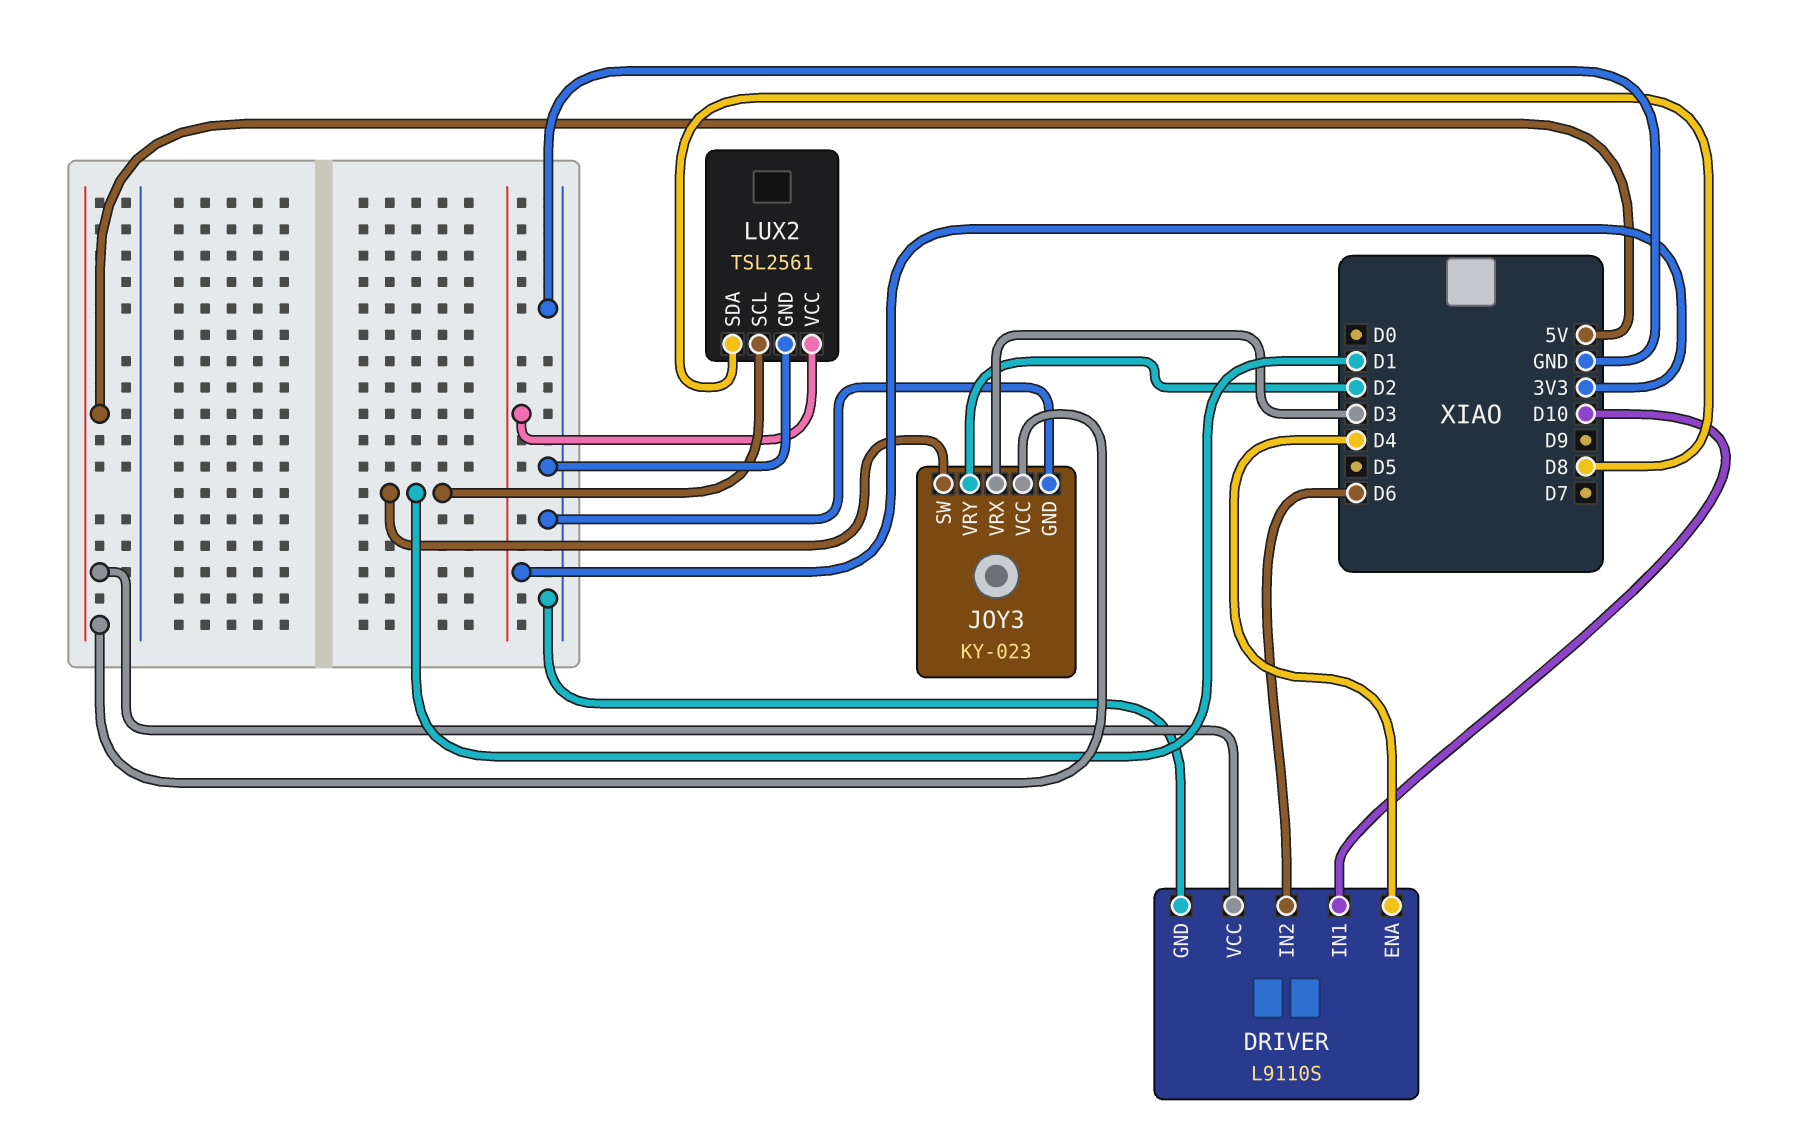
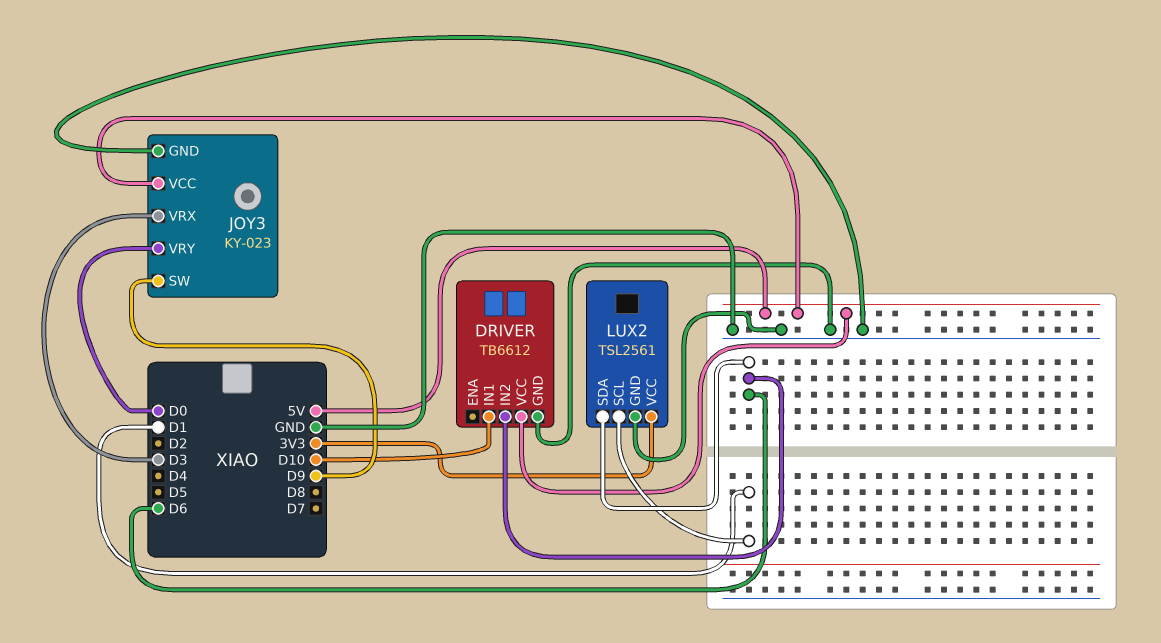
DRIVER: L9110S -> TB6612
DRIVER pin ENA: D4 -> none
JOY3 pin SW: D1 -> D9
JOY3 pin VRY: D2 -> D0
LUX2 pin SDA: D8 -> D6

